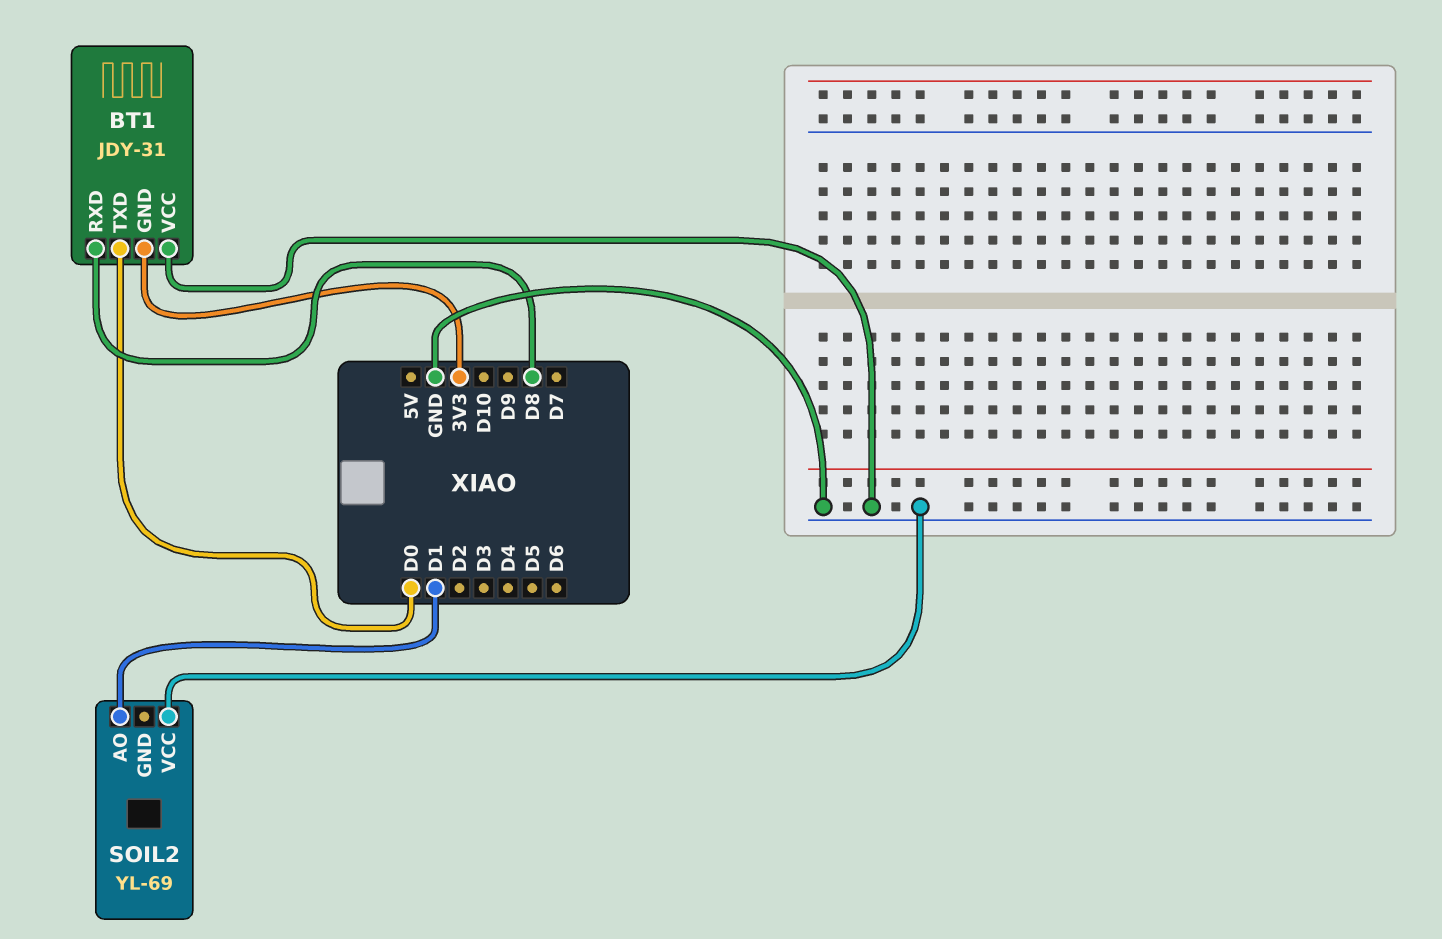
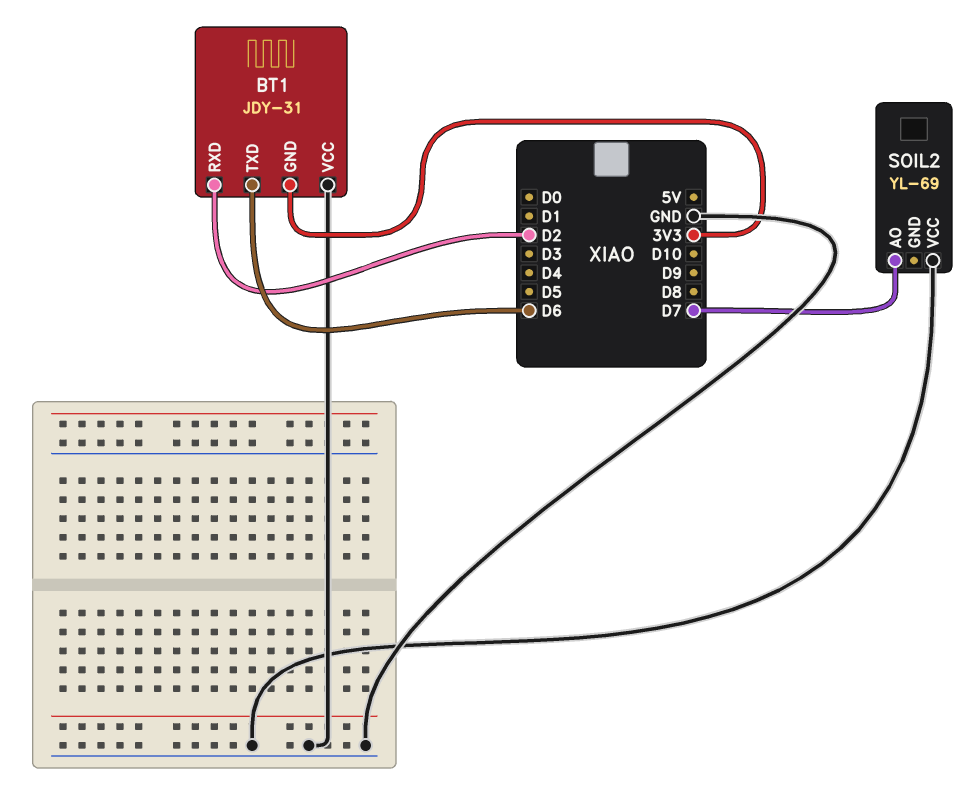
BT1 pin RXD: D8 -> D2
BT1 pin TXD: D0 -> D6
SOIL2 pin AO: D1 -> D7

